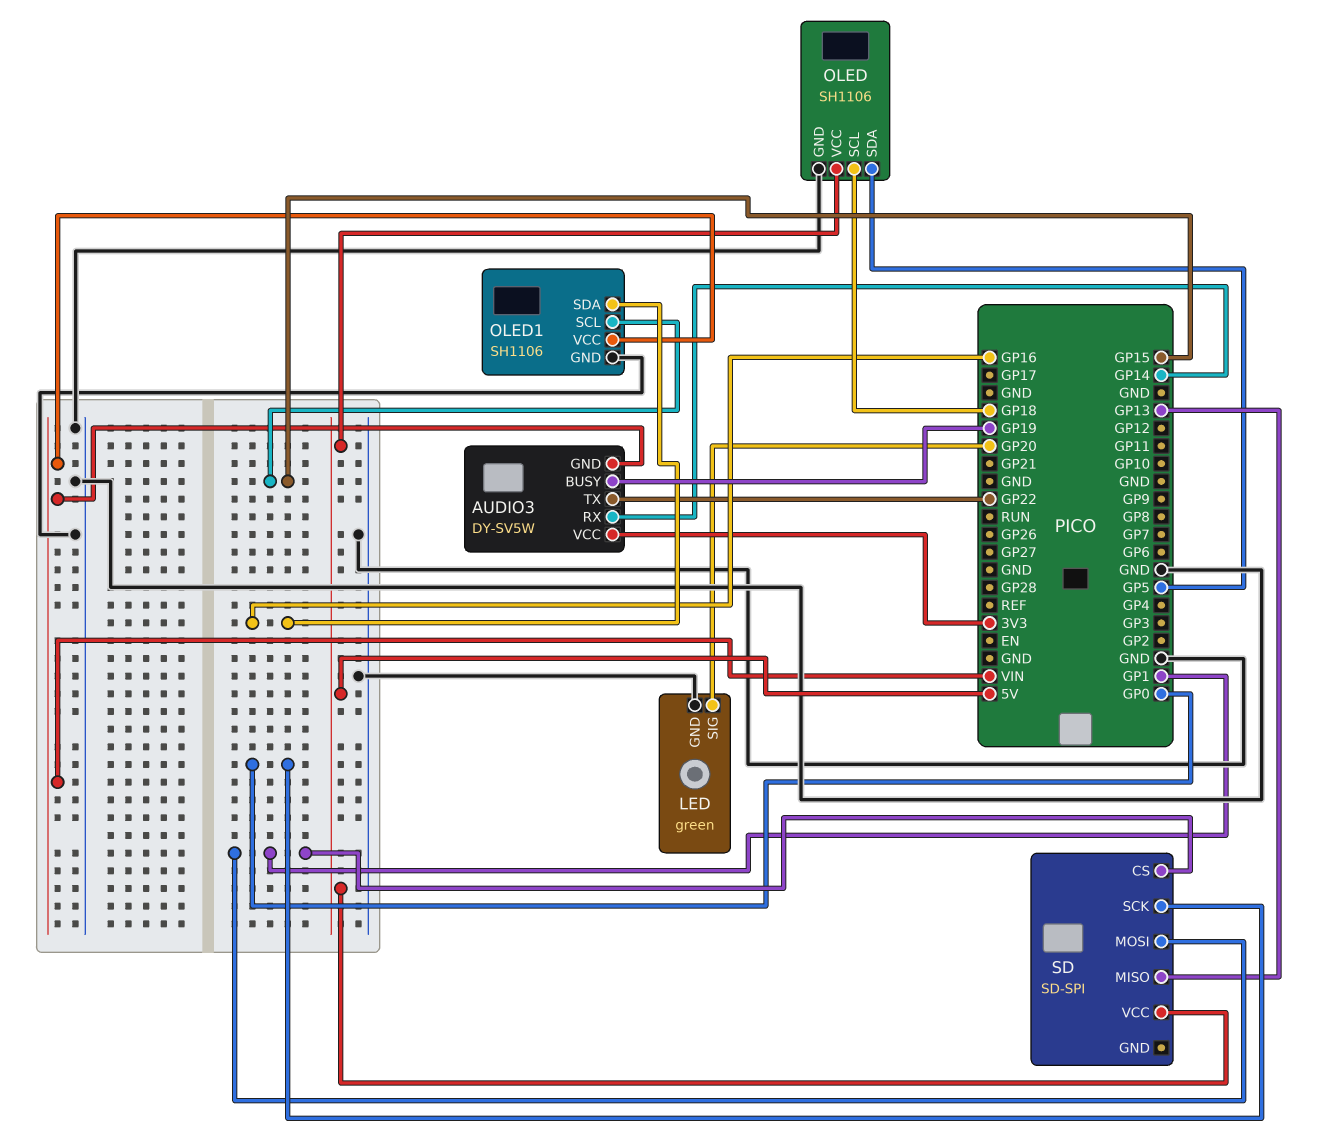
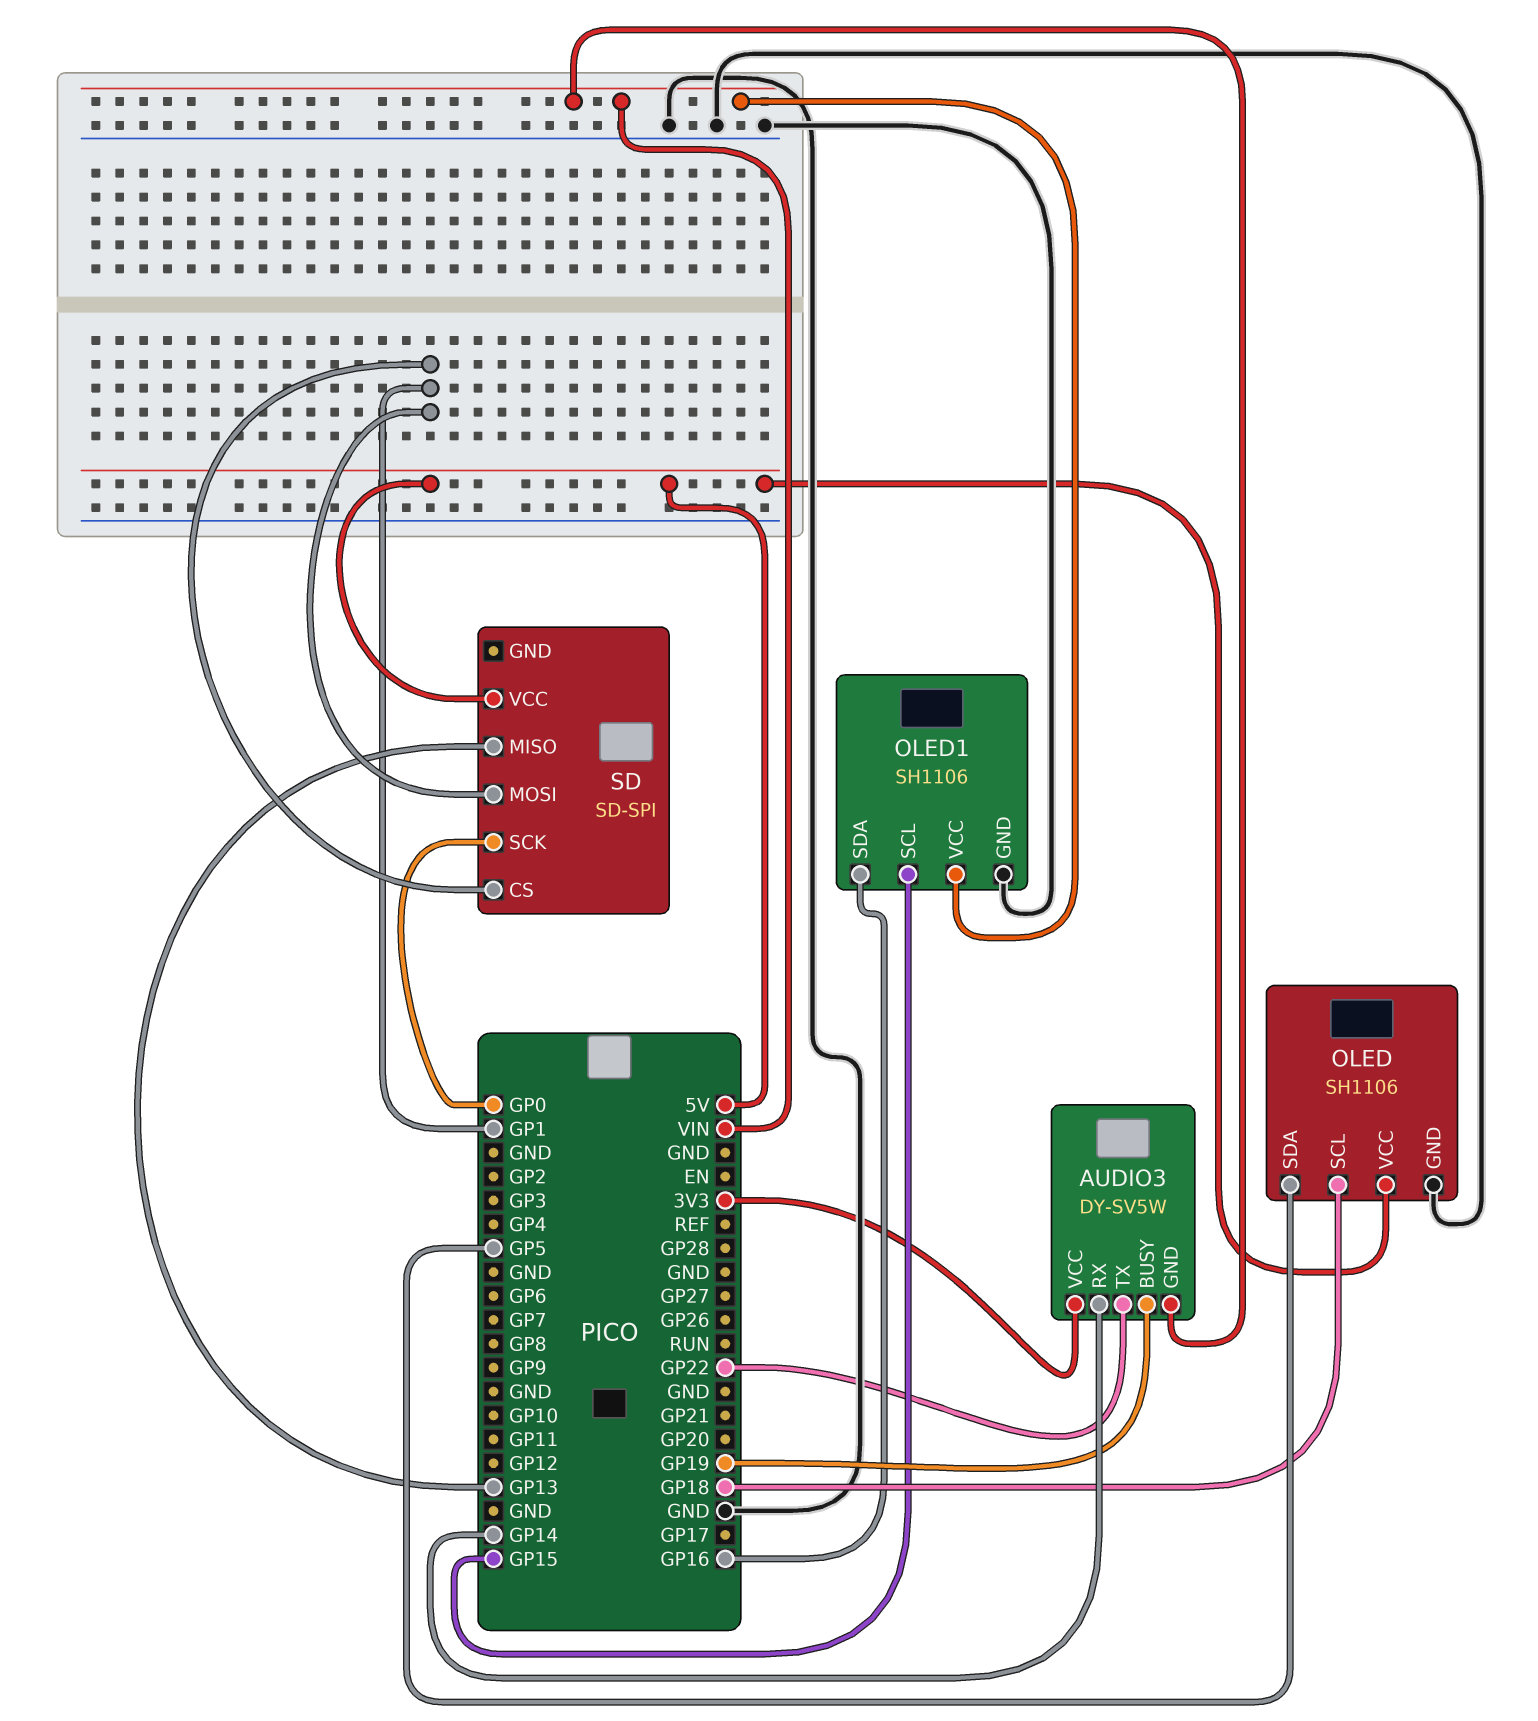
LED: green -> none
LED pin GND: GND -> none
LED pin SIG: GP20 -> none

